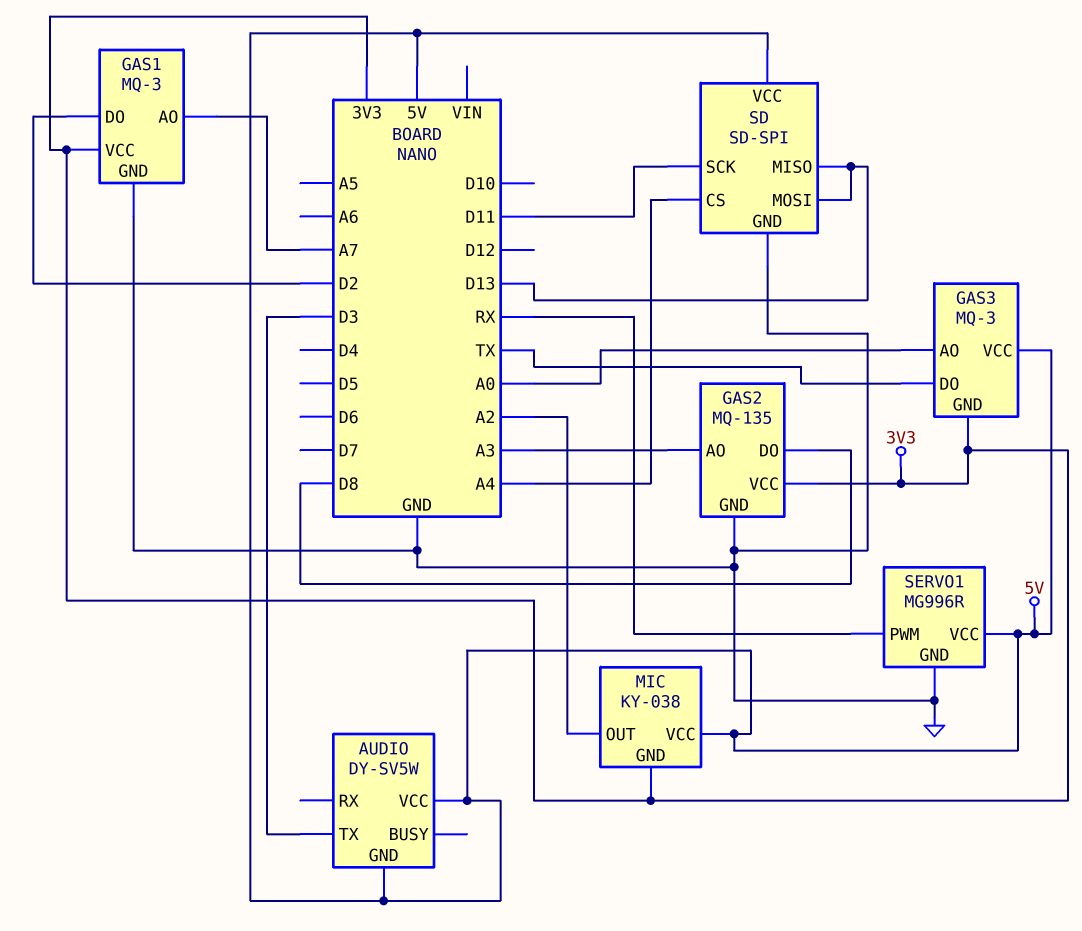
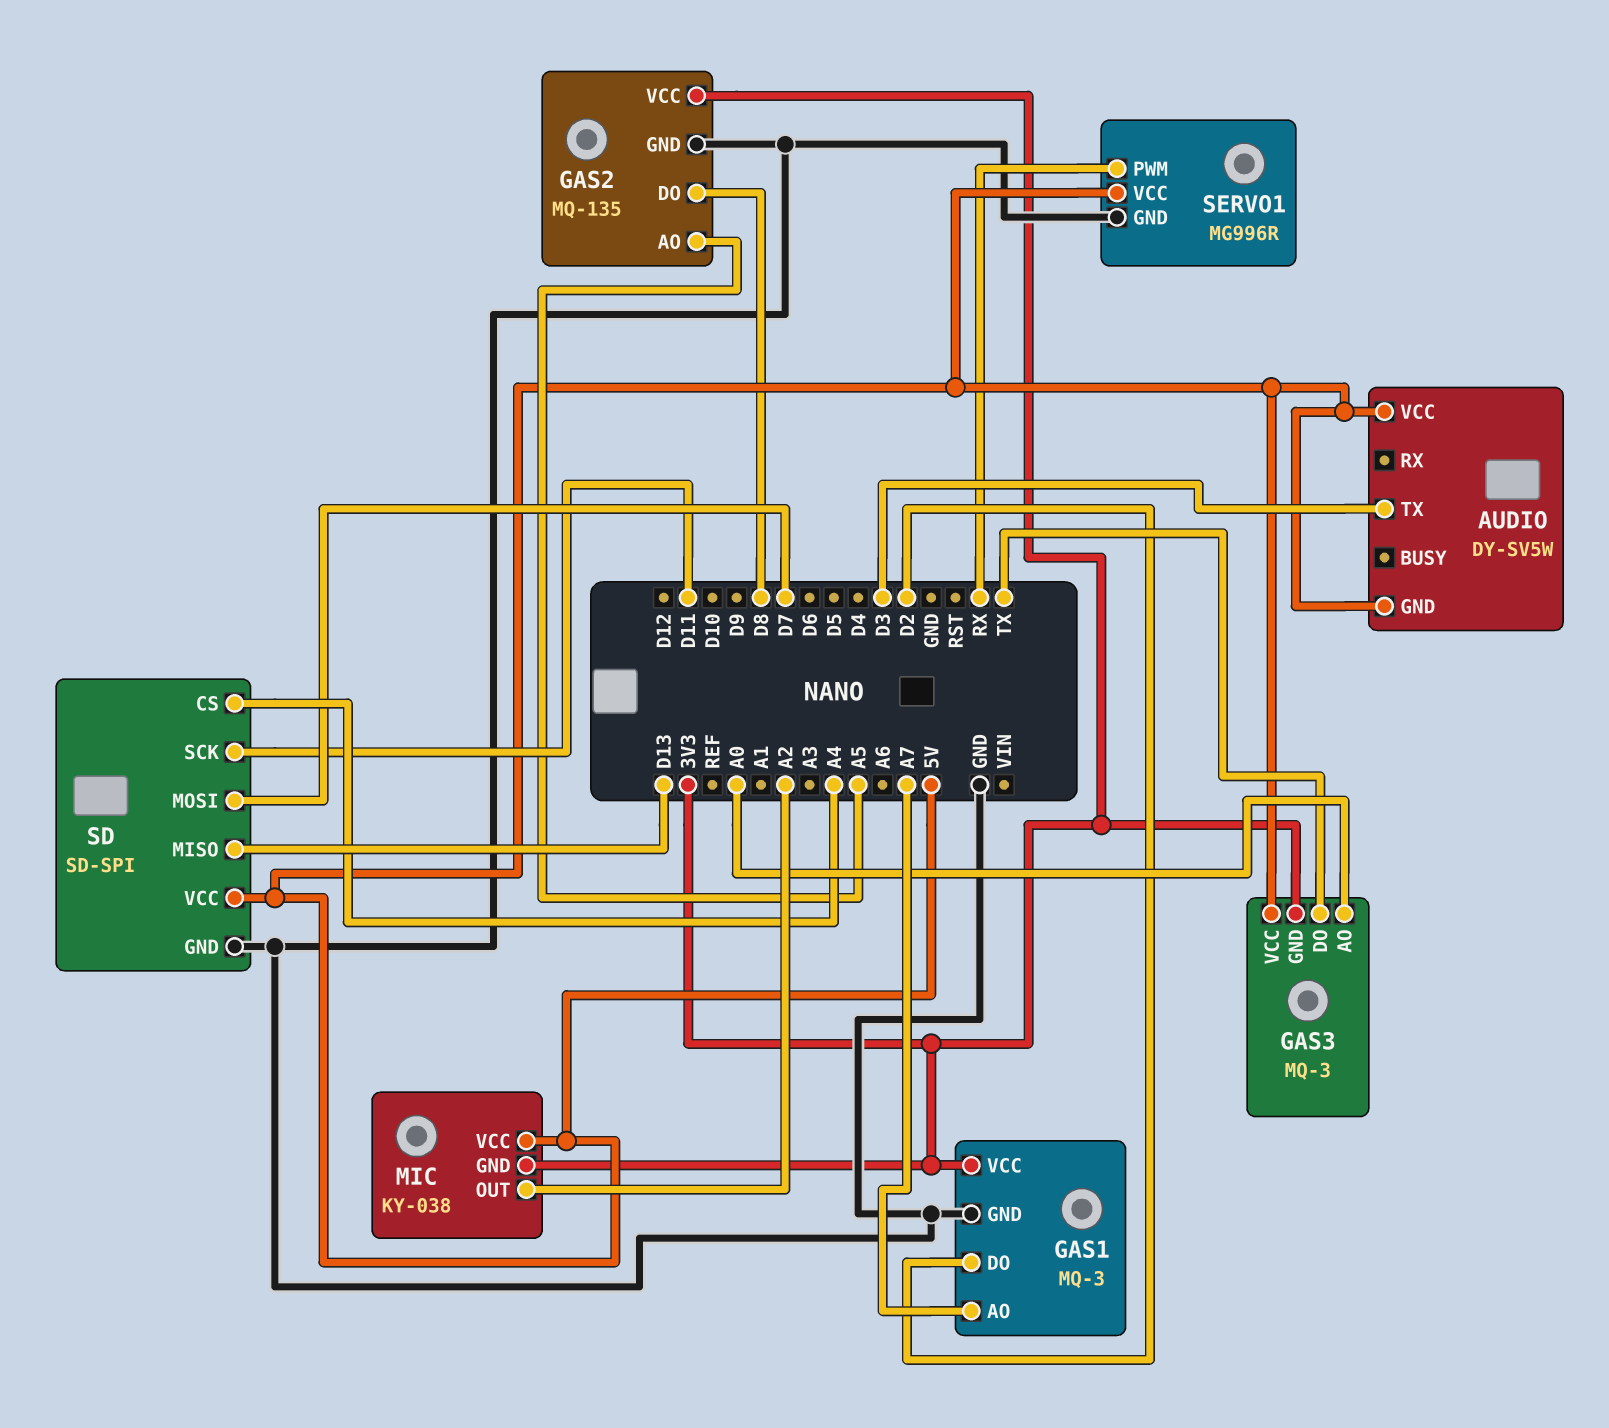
GAS2 pin AO: A3 -> A5
SD pin MOSI: D13 -> D7

